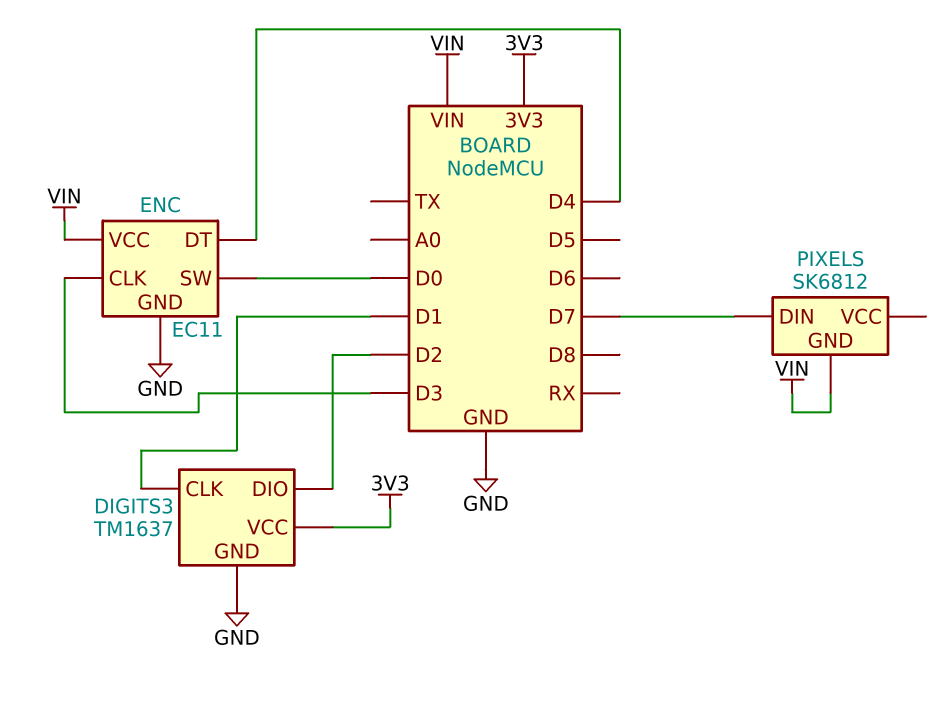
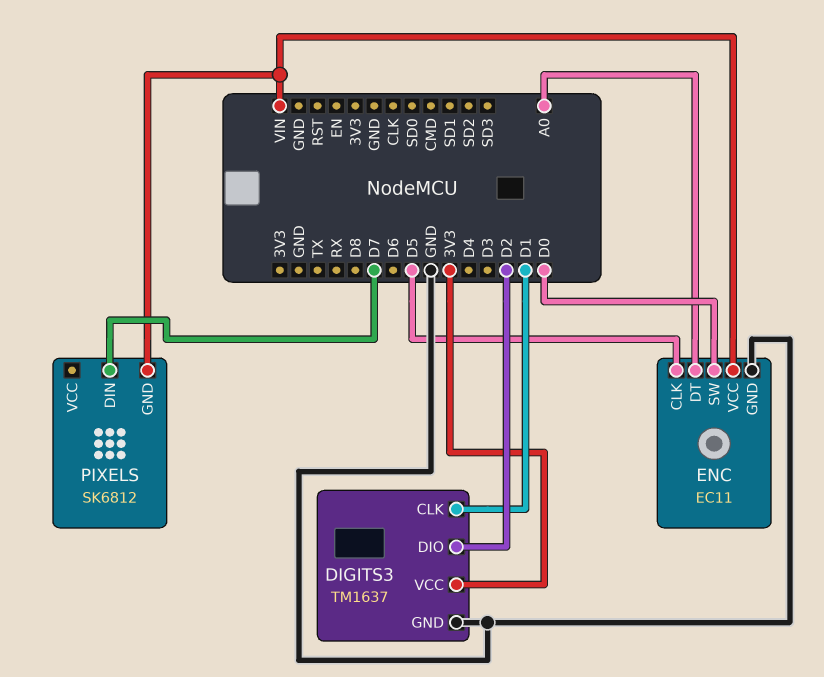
ENC pin CLK: D3 -> D5
ENC pin DT: D4 -> A0

